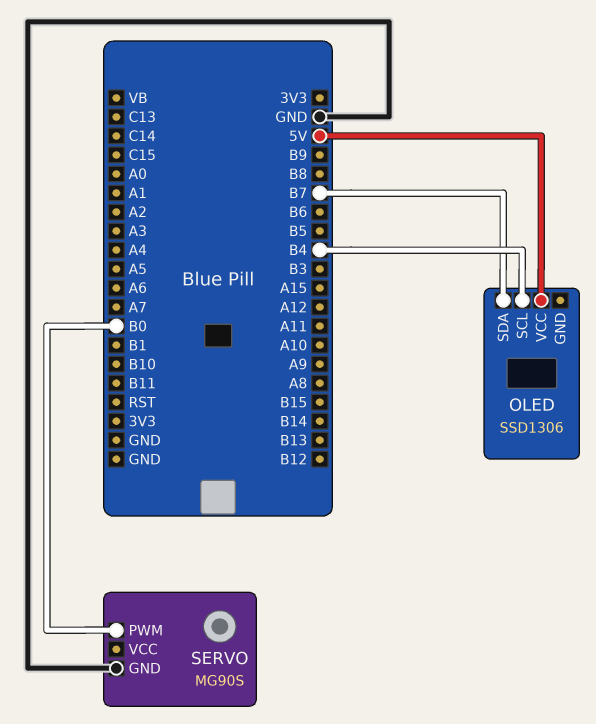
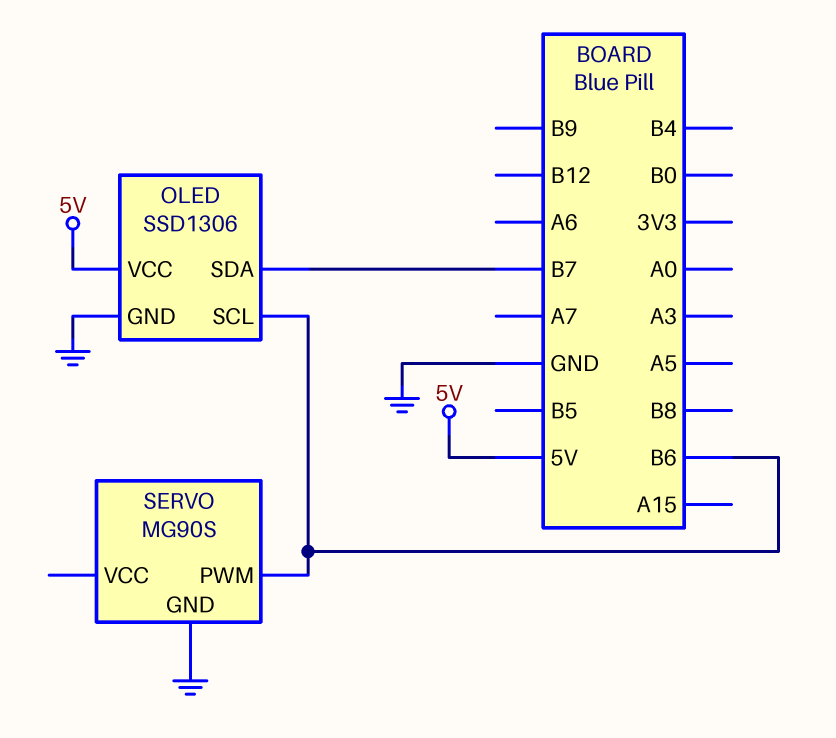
OLED pin GND: none -> GND
OLED pin SCL: B4 -> B6
SERVO pin PWM: B0 -> B6

